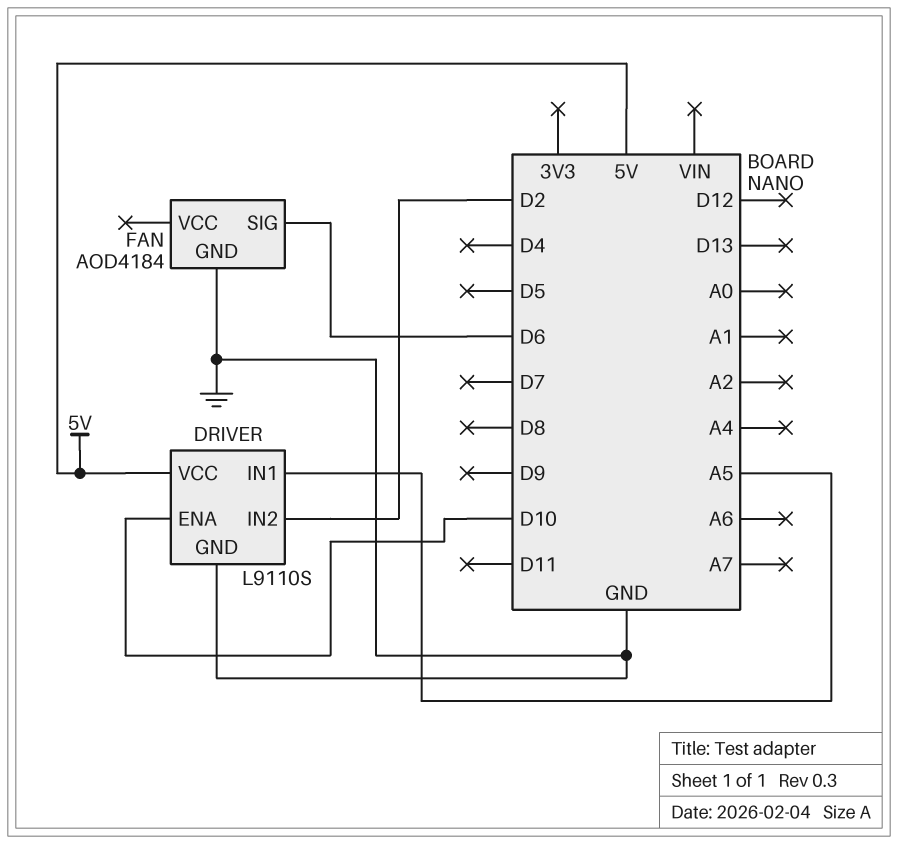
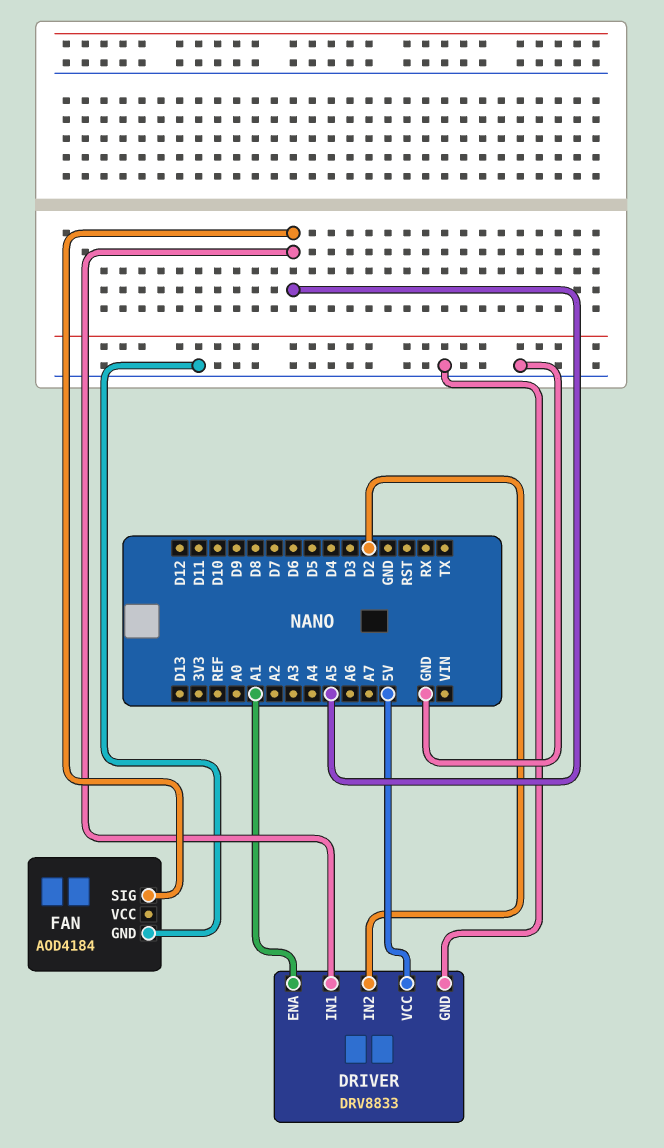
DRIVER: L9110S -> DRV8833
DRIVER pin ENA: D10 -> A1
FAN pin SIG: D6 -> A5

